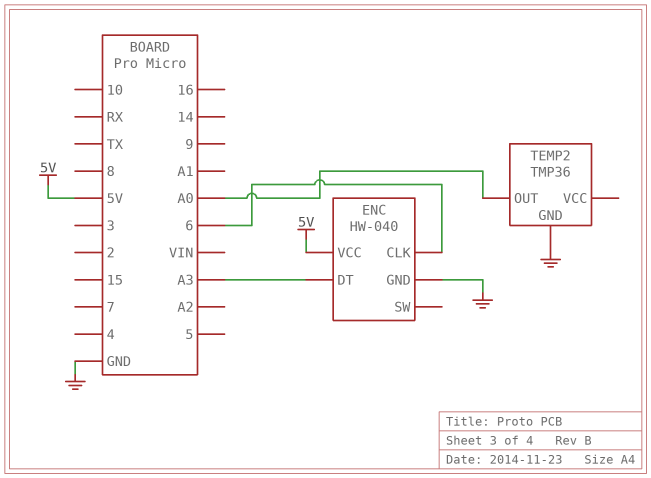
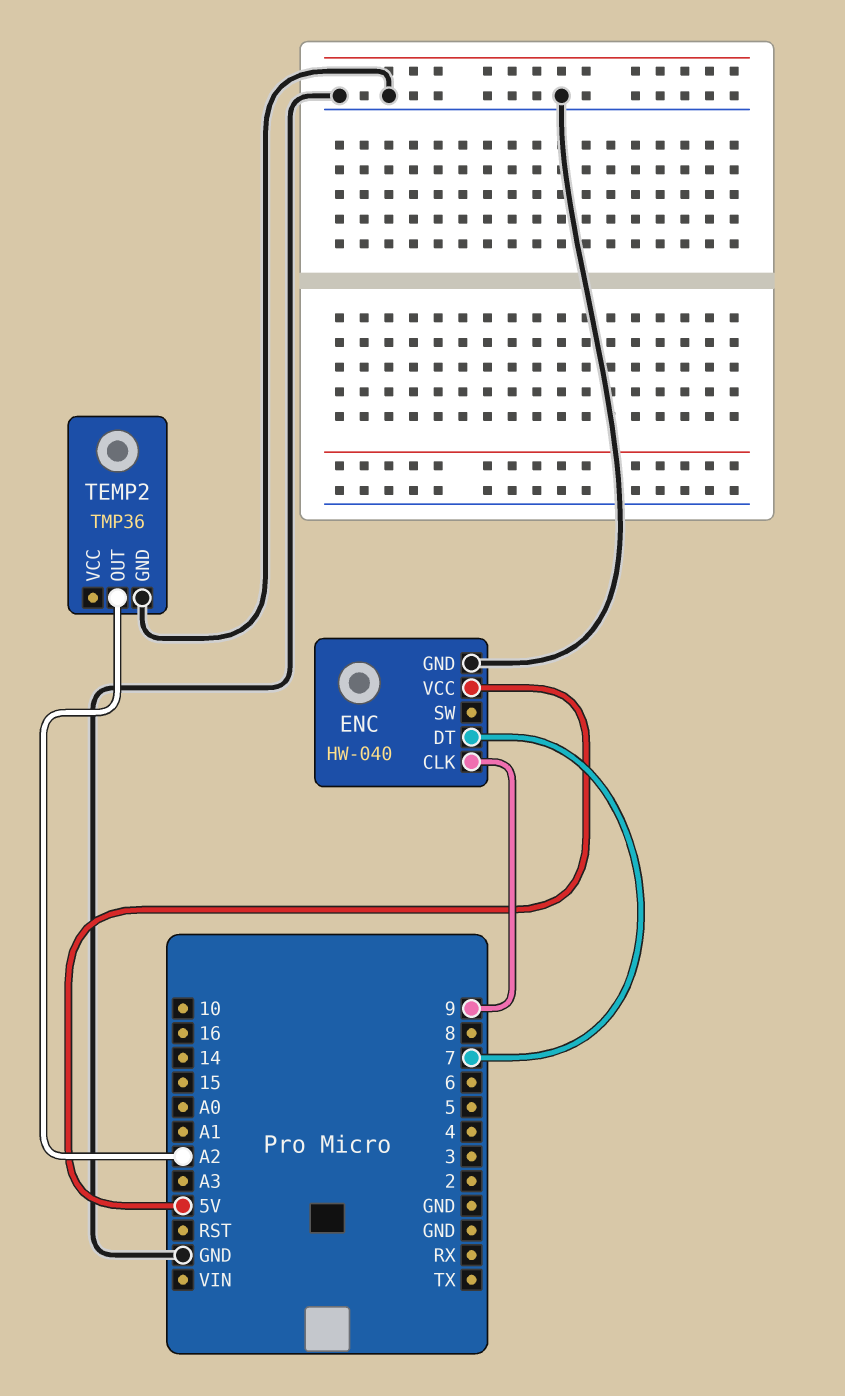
ENC pin CLK: 6 -> 9
ENC pin DT: A3 -> 7
TEMP2 pin OUT: A0 -> A2

